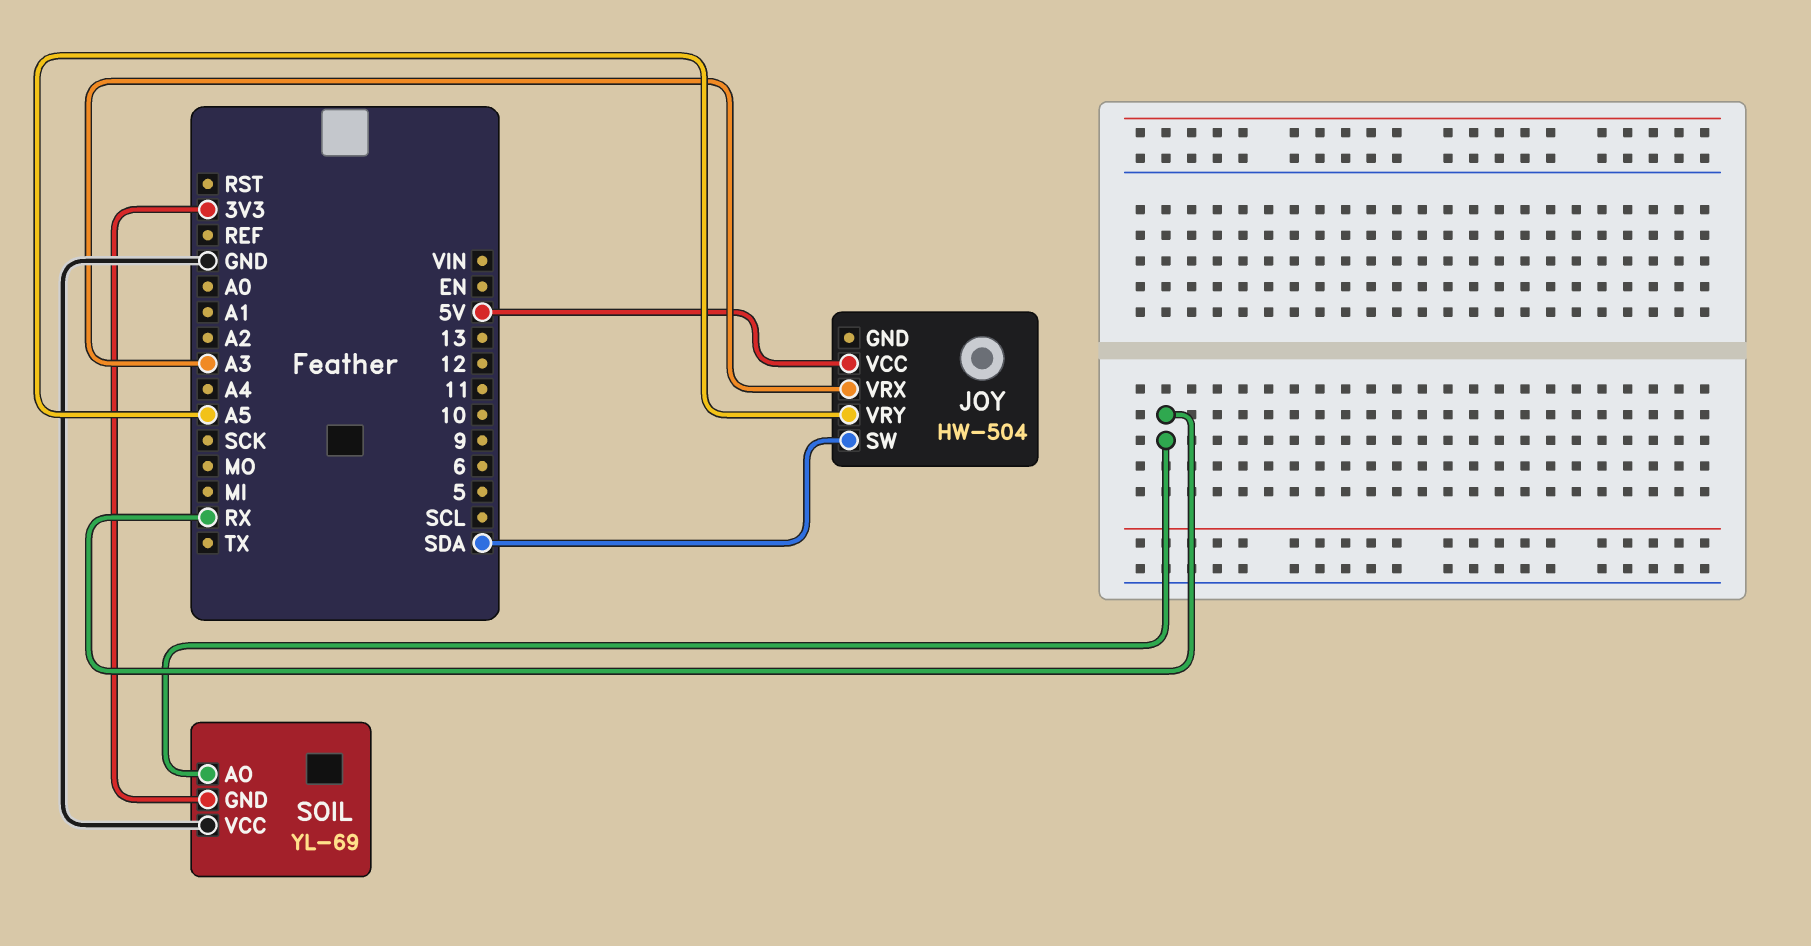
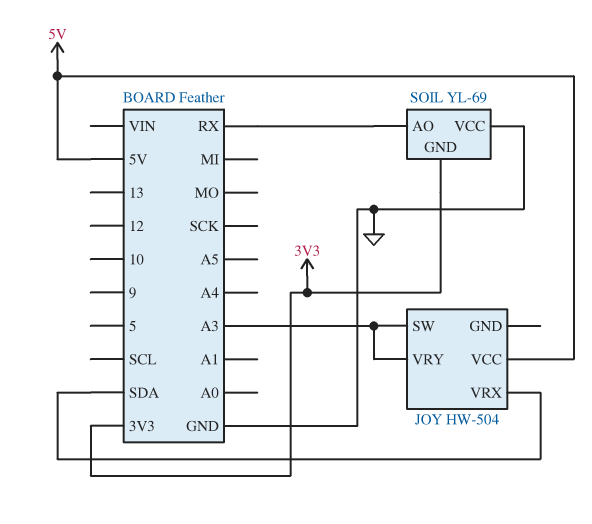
JOY pin SW: SDA -> A3
JOY pin VRX: A3 -> SDA
JOY pin VRY: A5 -> A3

